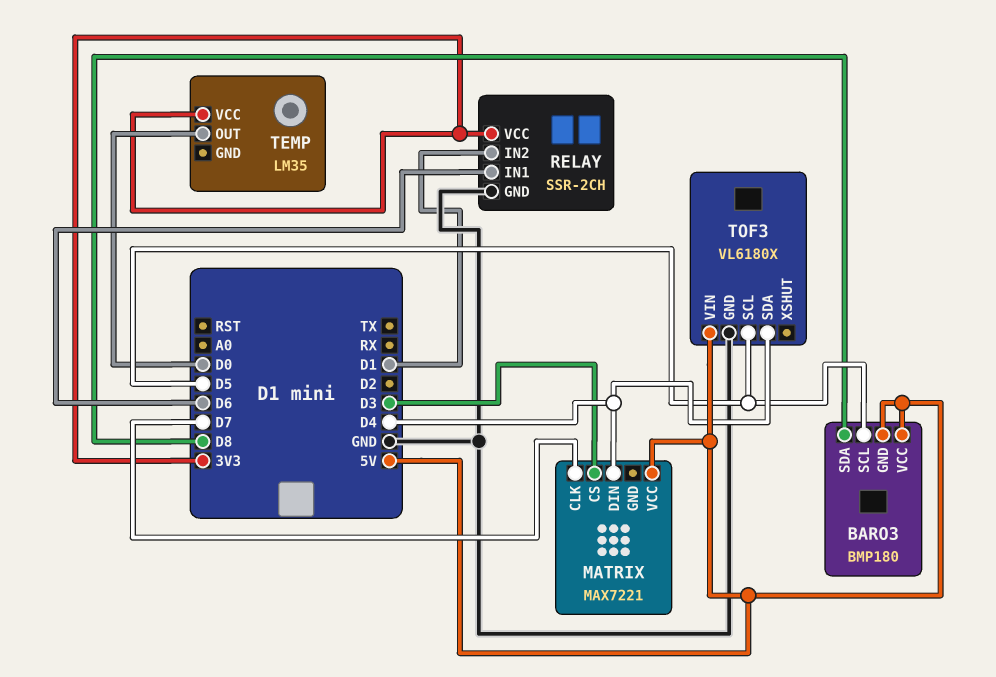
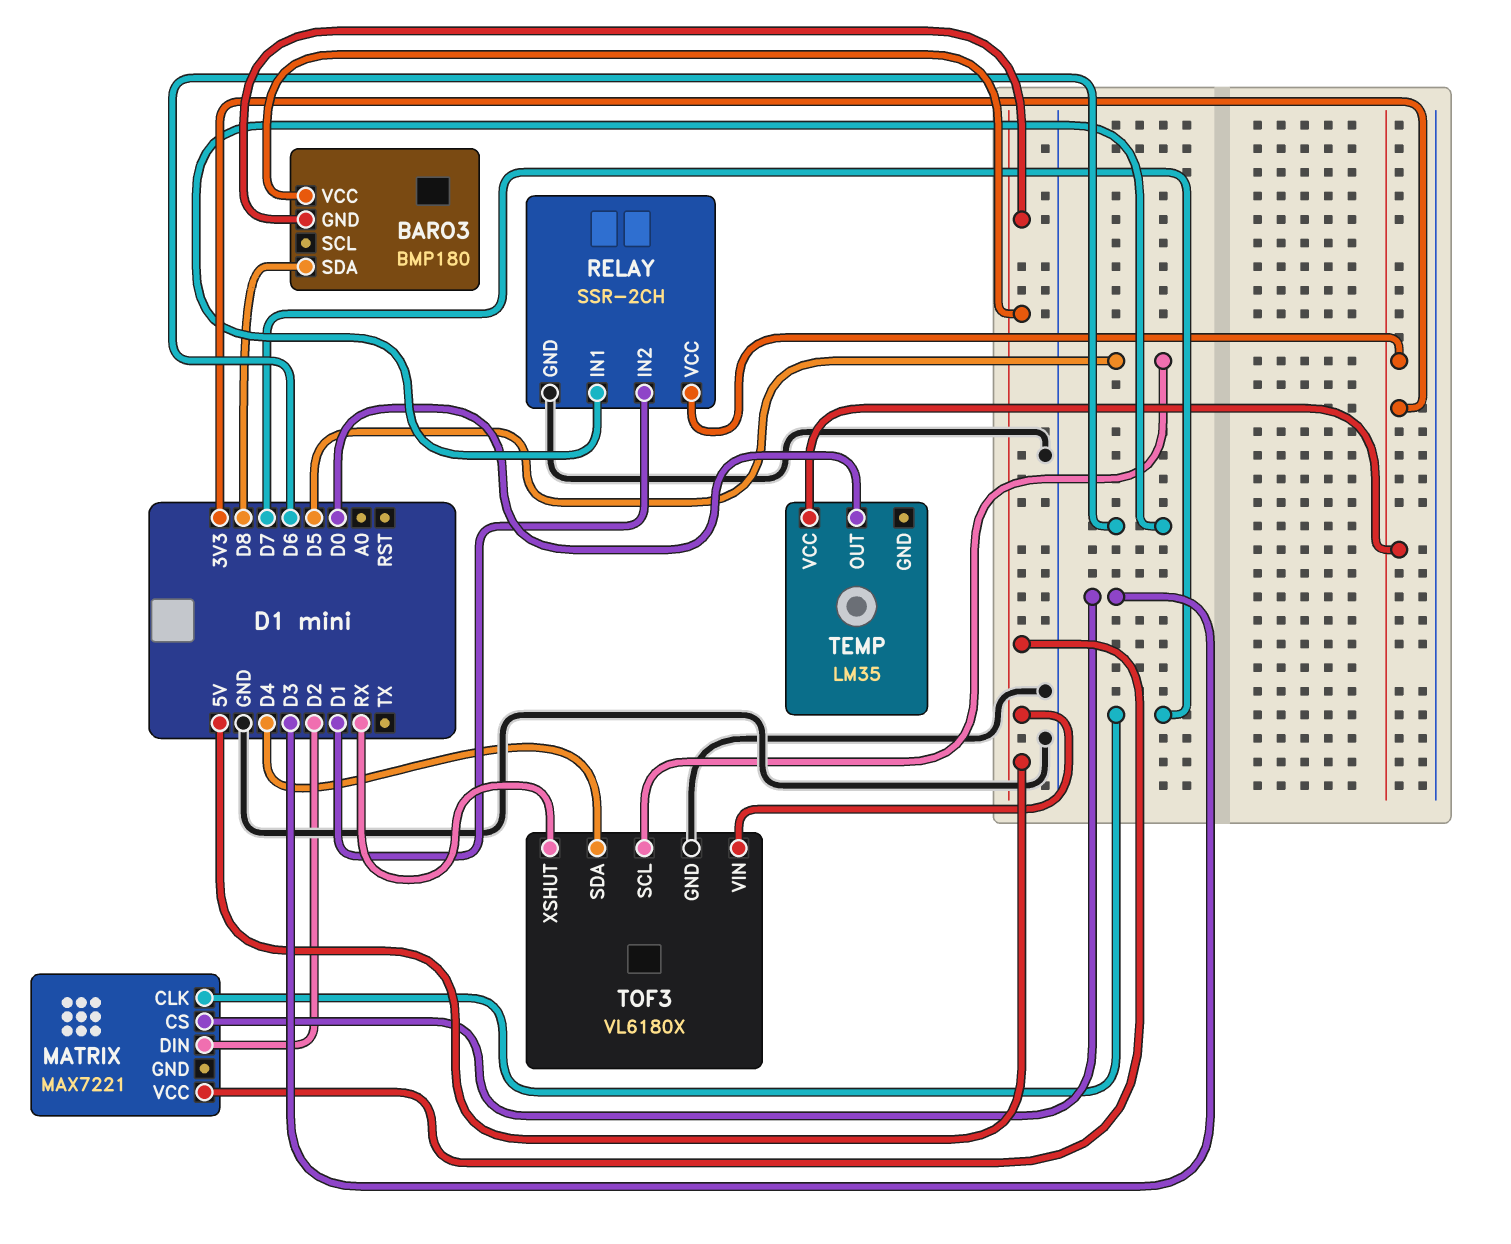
BARO3 pin SCL: D5 -> none
MATRIX pin DIN: D4 -> D2
TOF3 pin XSHUT: none -> RX

